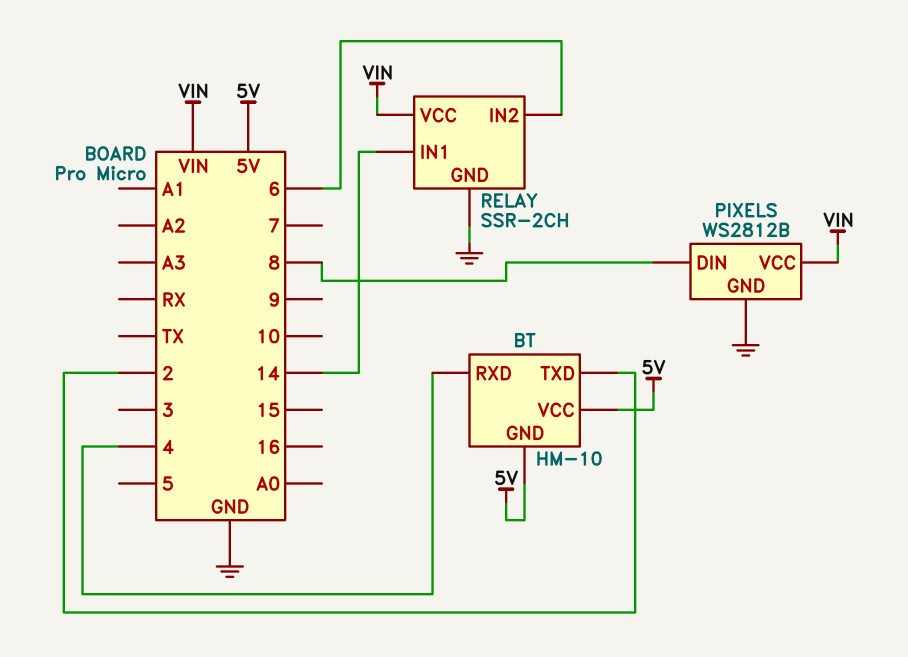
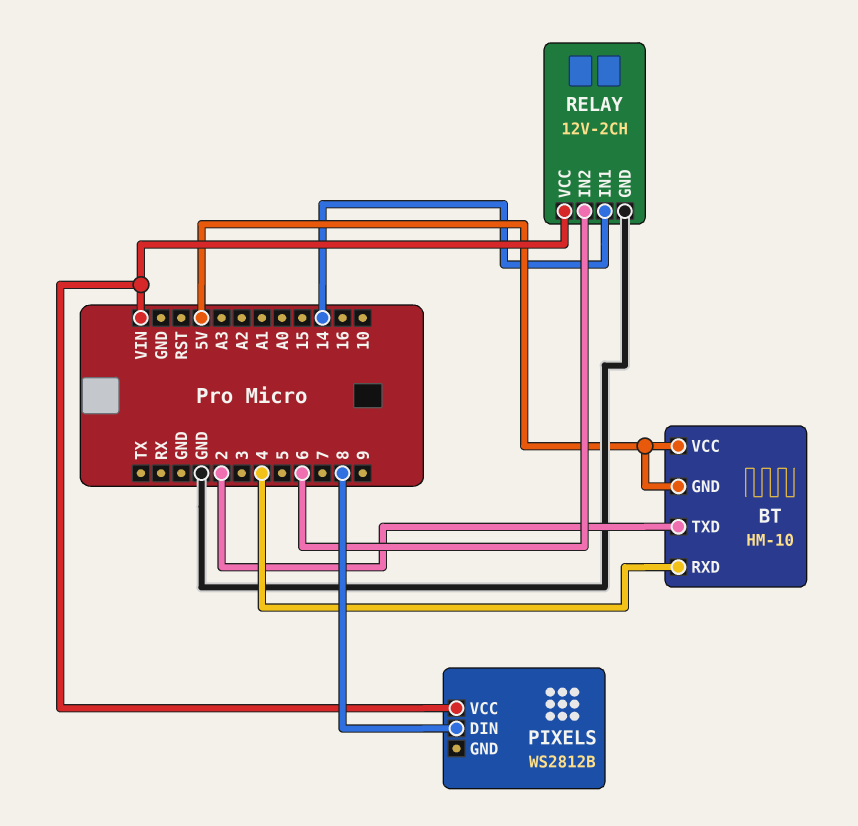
PIXELS pin GND: GND -> none
RELAY: SSR-2CH -> 12V-2CH

